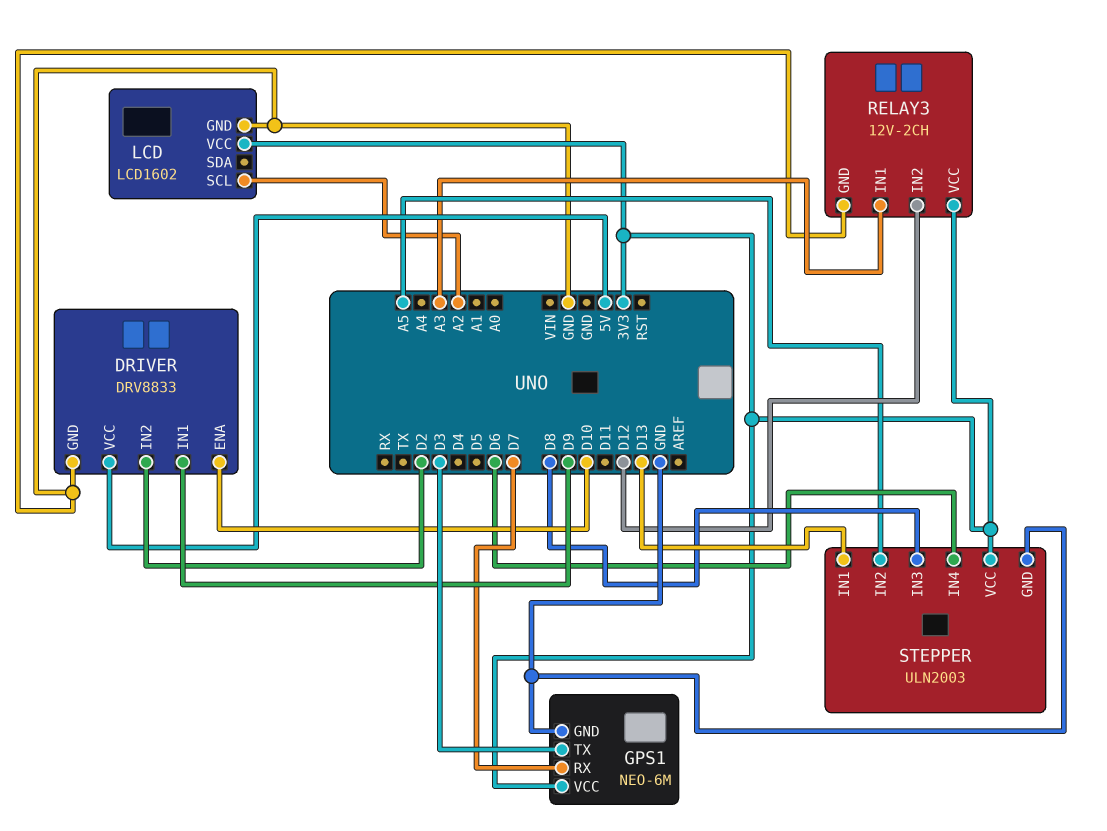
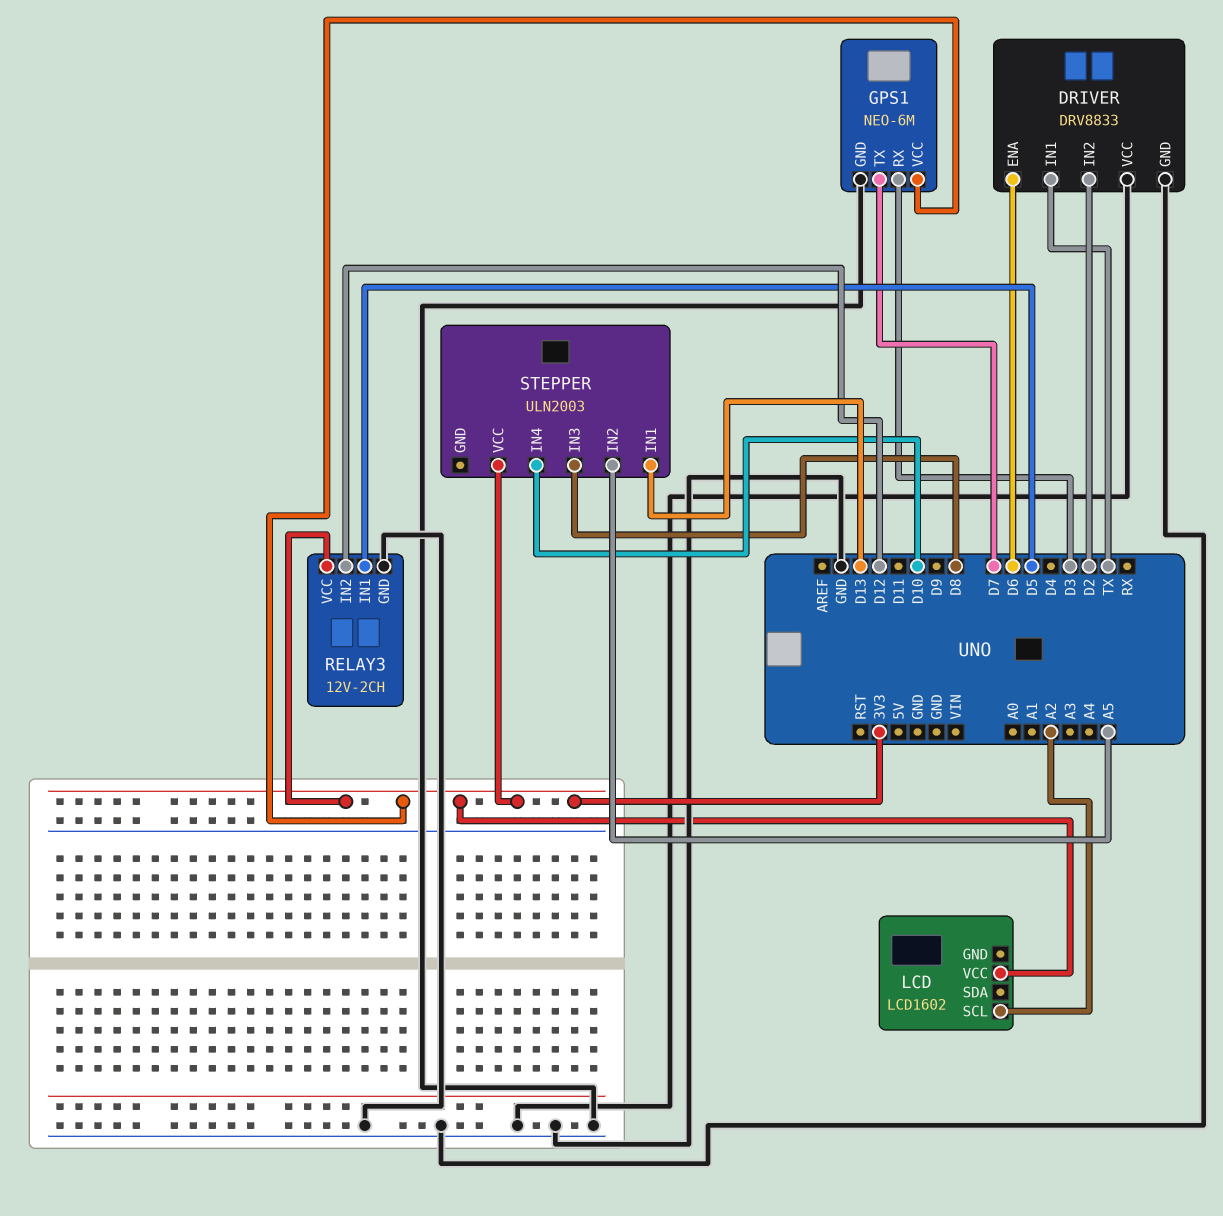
DRIVER pin ENA: D10 -> D6
DRIVER pin IN1: D9 -> TX
DRIVER pin VCC: 5V -> GND
GPS1 pin RX: D7 -> D3
GPS1 pin TX: D3 -> D7
LCD pin GND: GND -> none
RELAY3 pin IN1: A3 -> D5
STEPPER pin GND: GND -> none
STEPPER pin IN4: D6 -> D10

